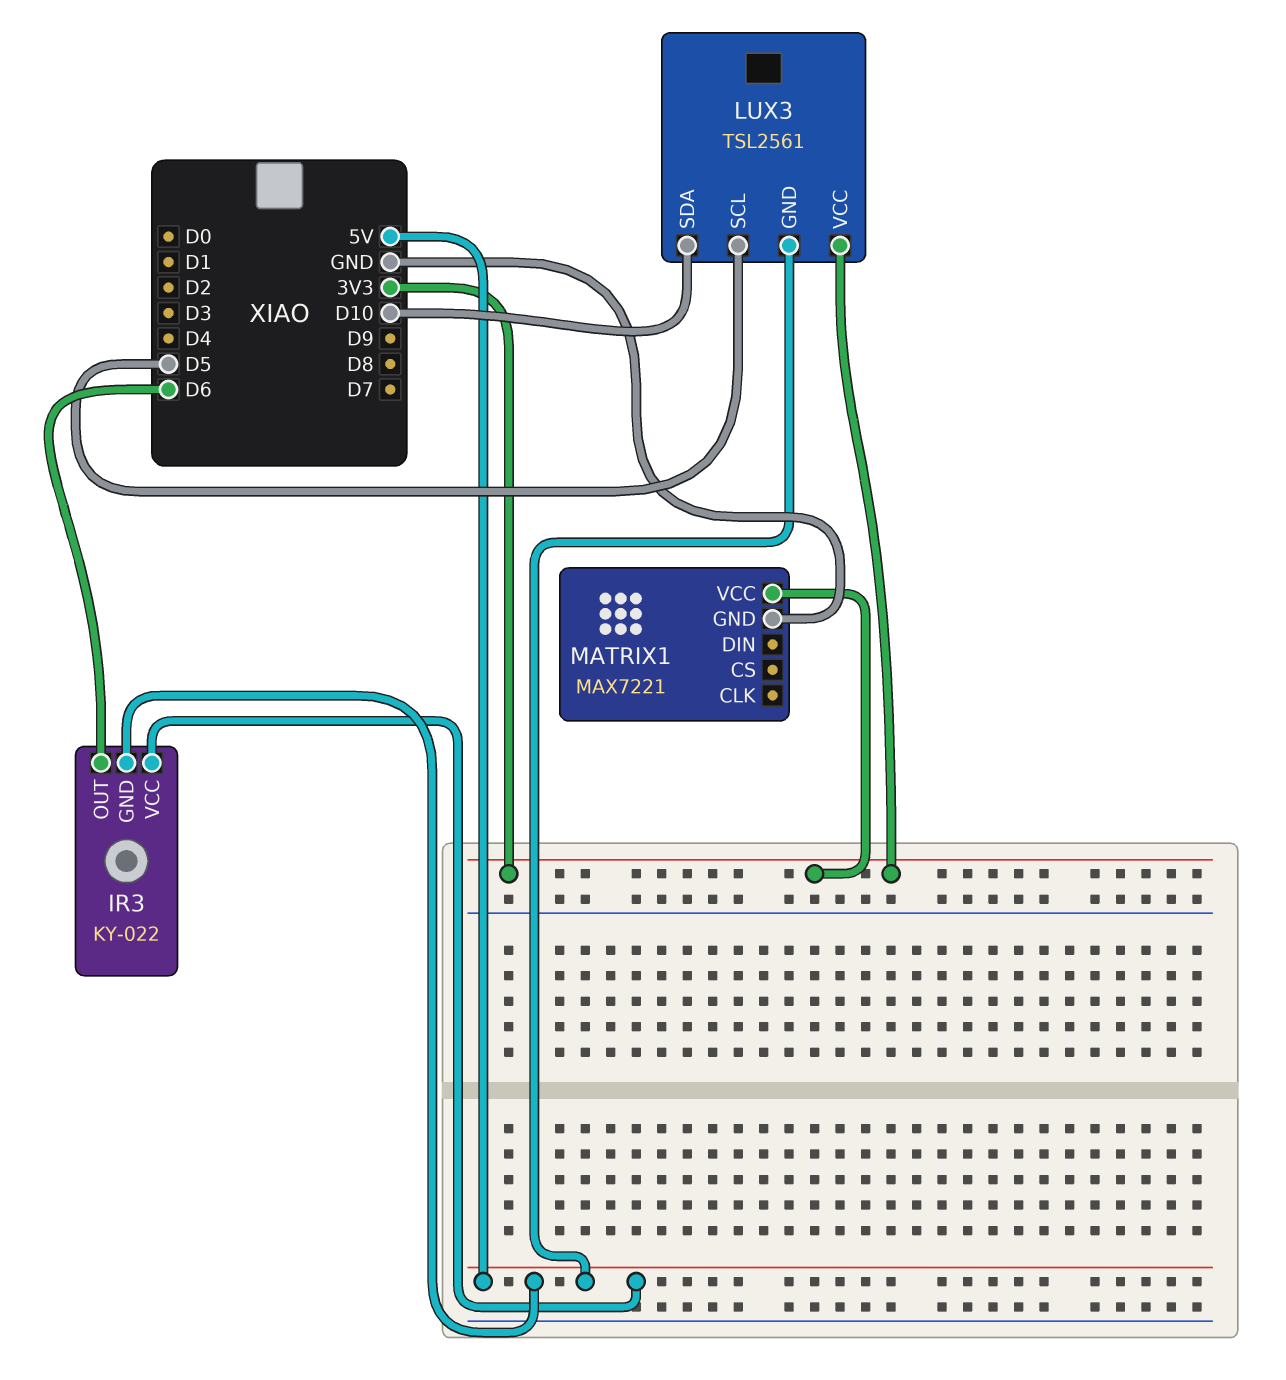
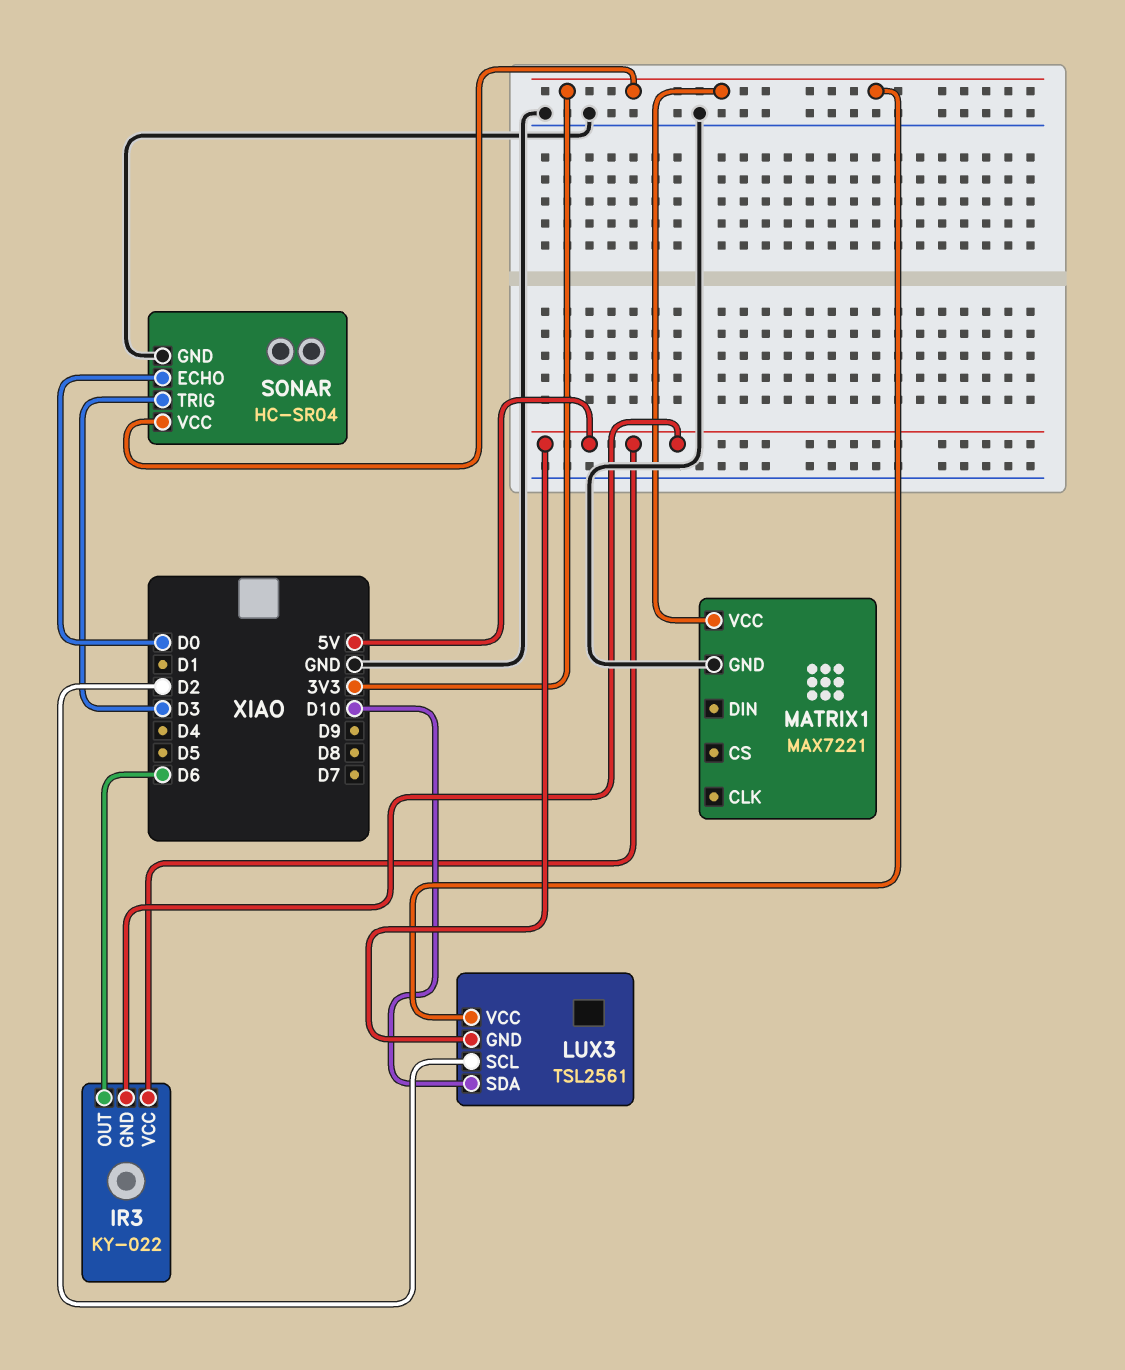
LUX3 pin SCL: D5 -> D2
SONAR: none -> HC-SR04
SONAR pin ECHO: none -> D0
SONAR pin GND: none -> GND
SONAR pin TRIG: none -> D3
SONAR pin VCC: none -> 3V3

